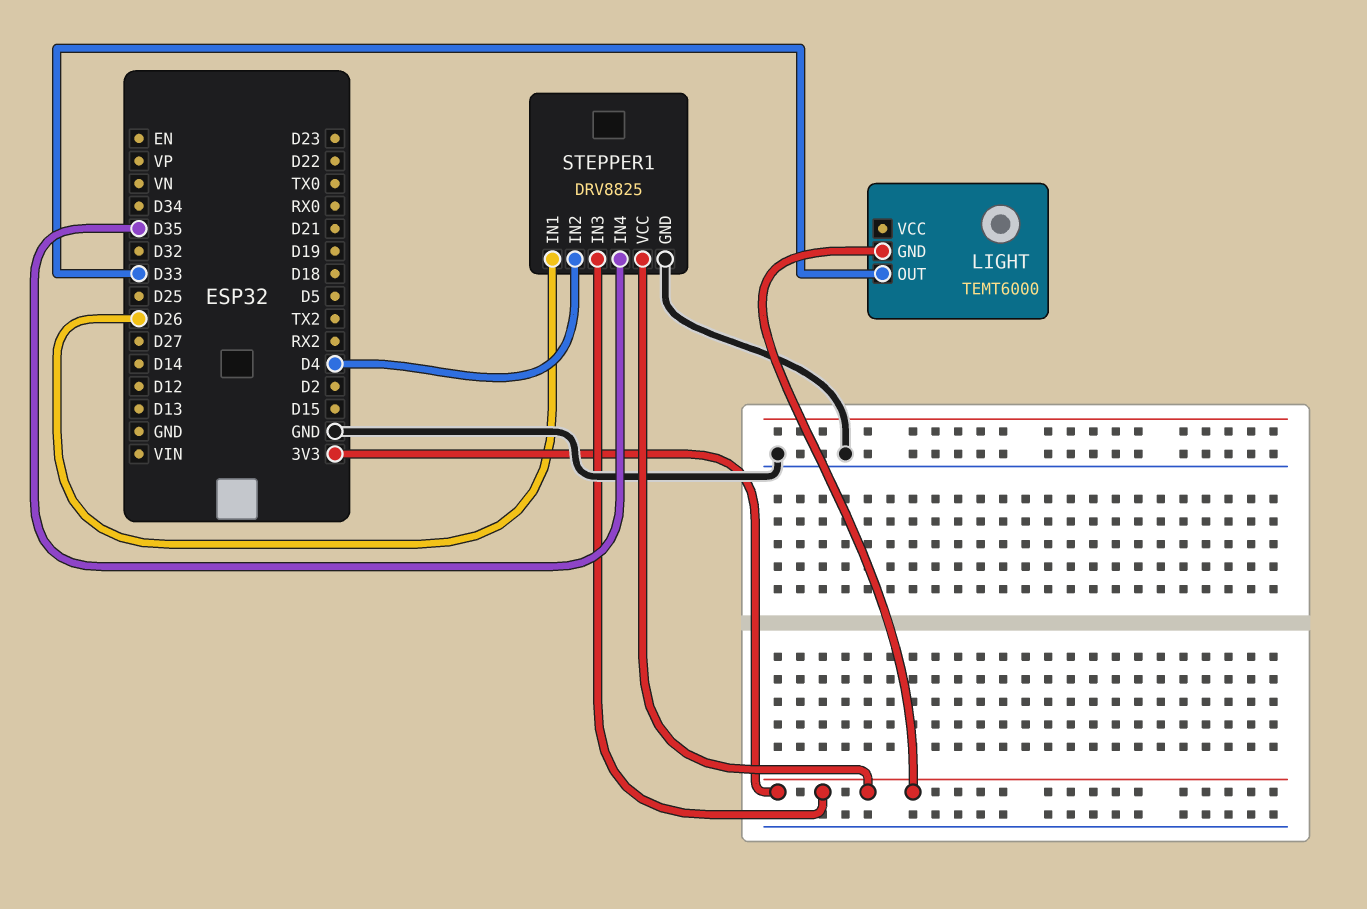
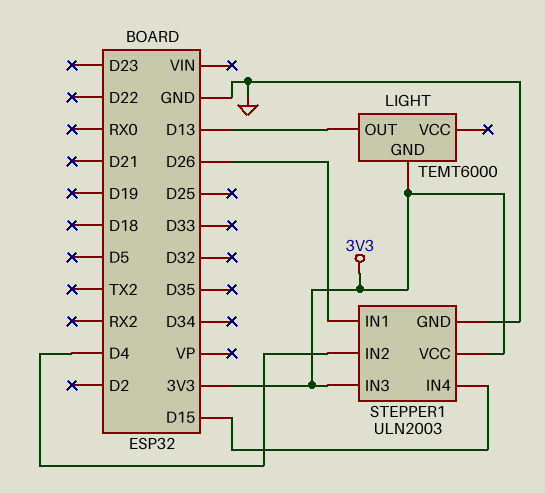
LIGHT pin OUT: D33 -> D13
STEPPER1: DRV8825 -> ULN2003
STEPPER1 pin IN4: D35 -> D15

